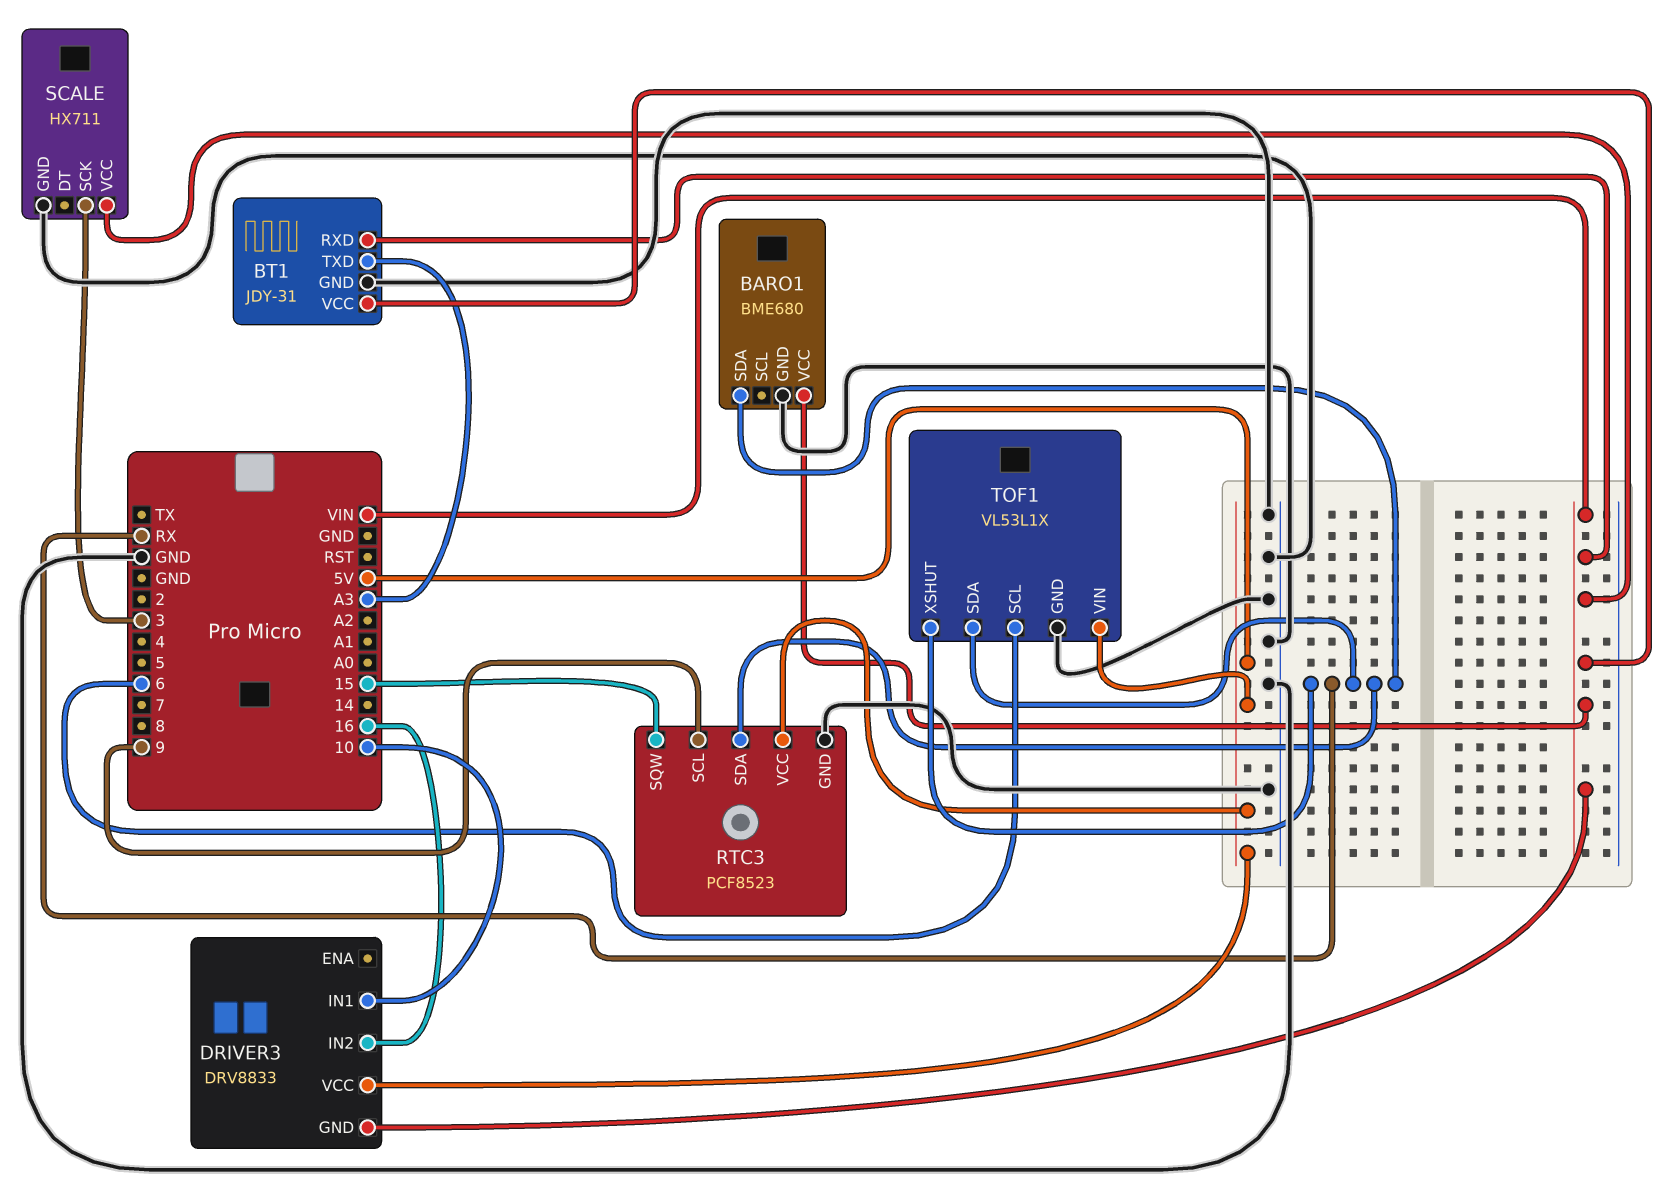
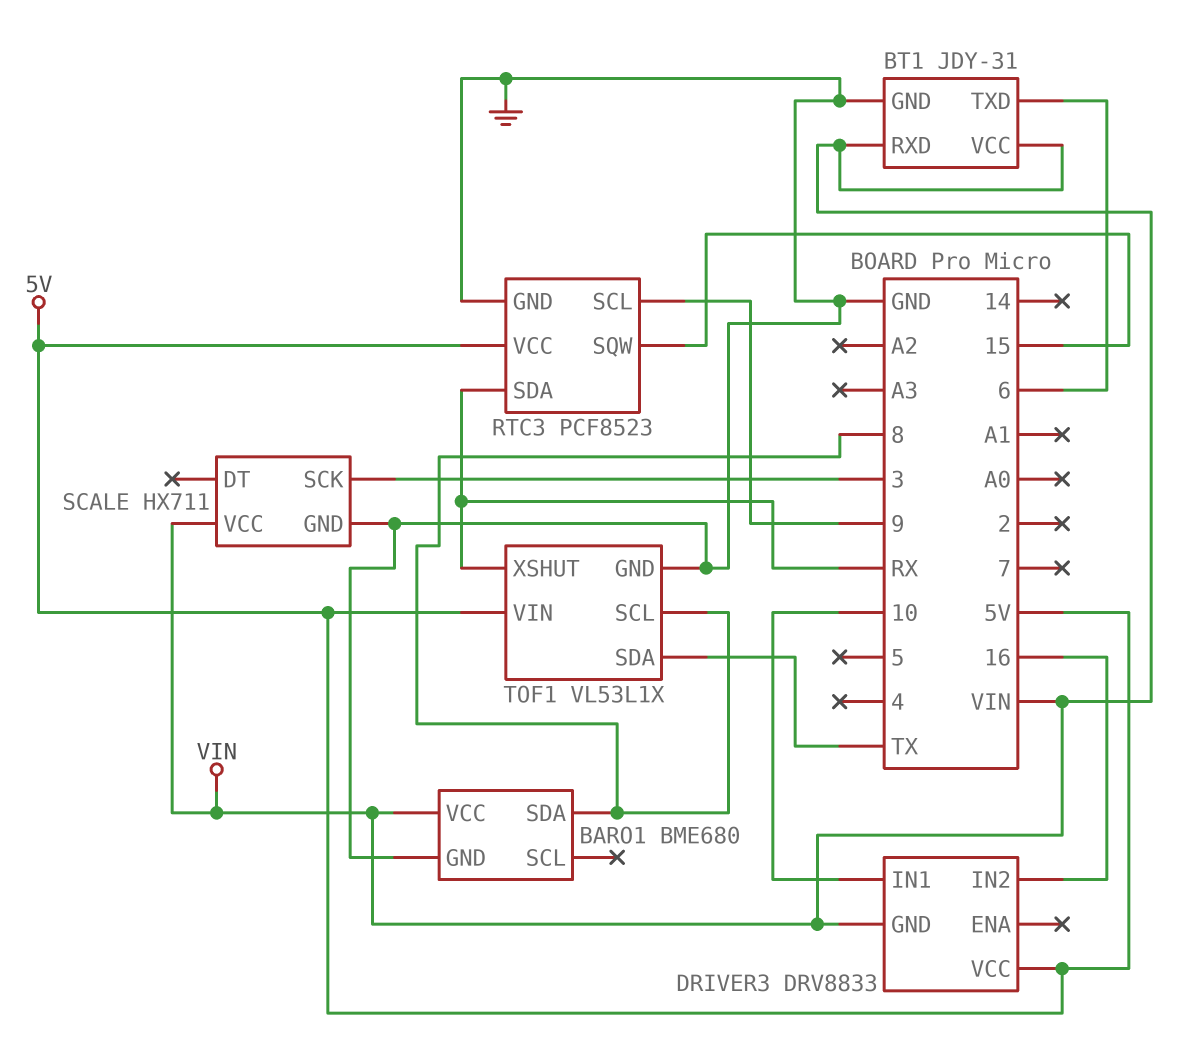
BARO1 pin SDA: RX -> 8
BT1 pin TXD: A3 -> 6
TOF1 pin SCL: 6 -> 8
TOF1 pin SDA: RX -> TX

